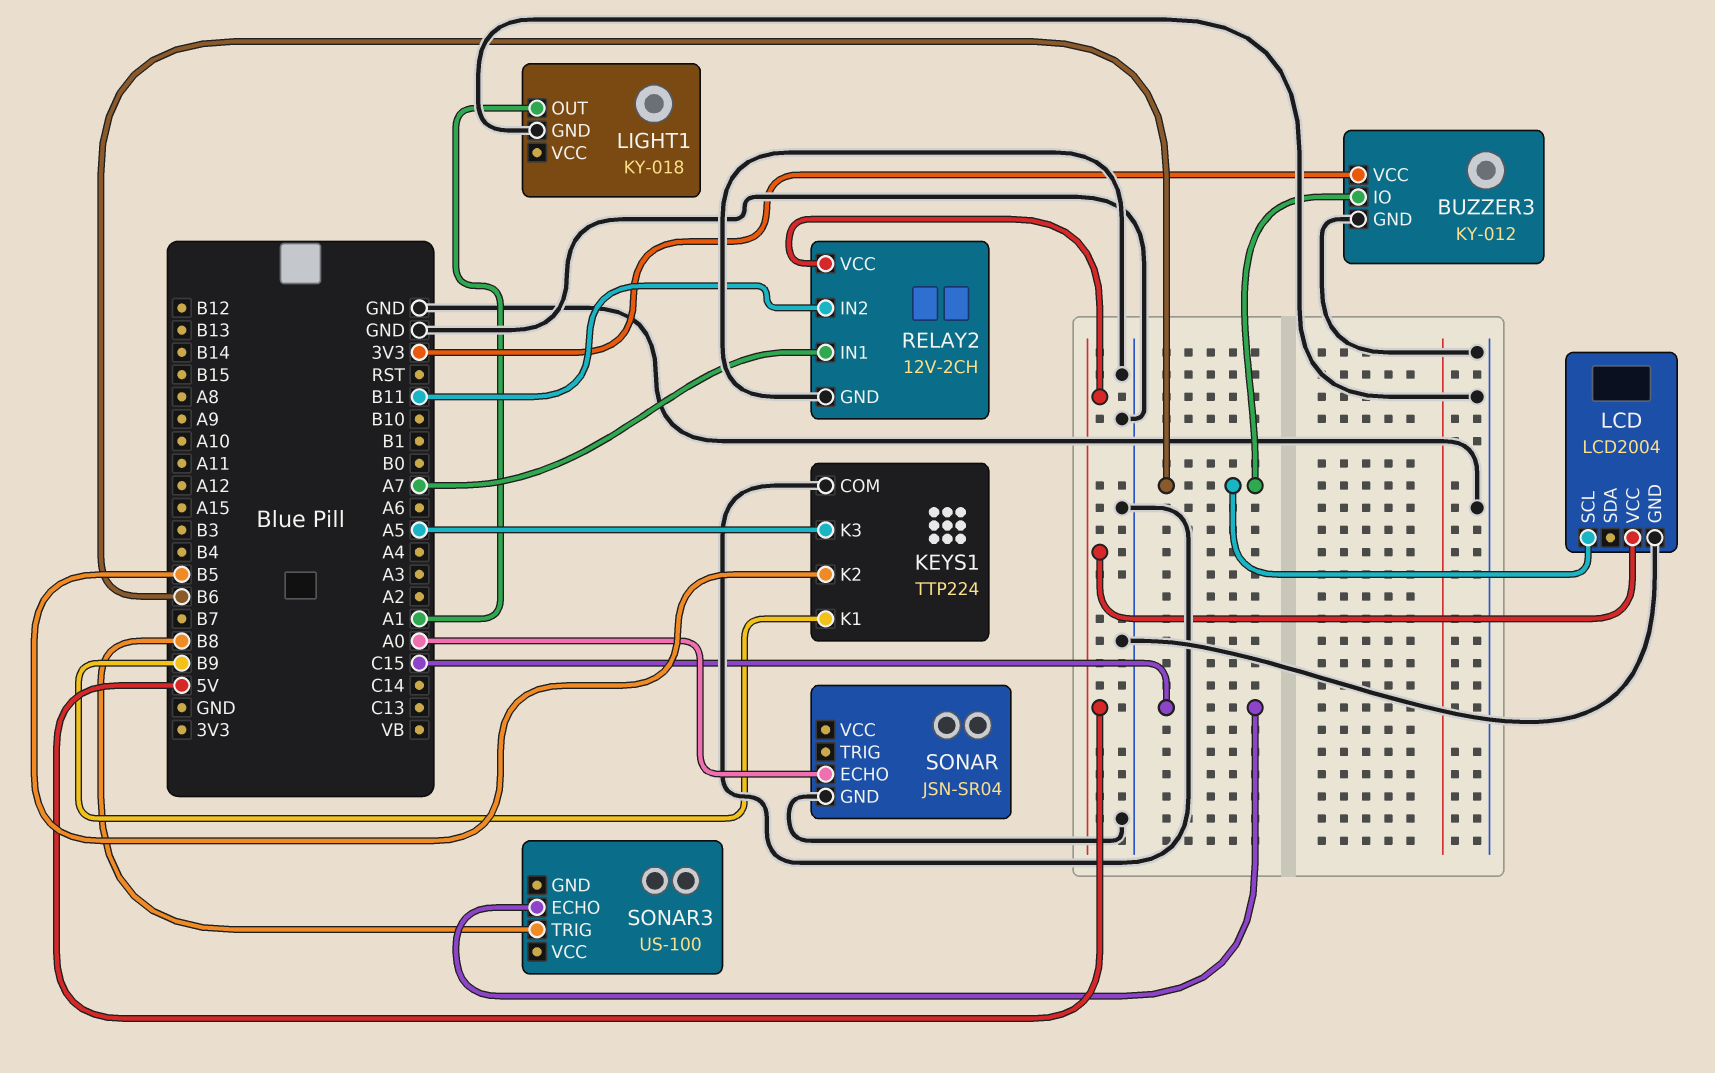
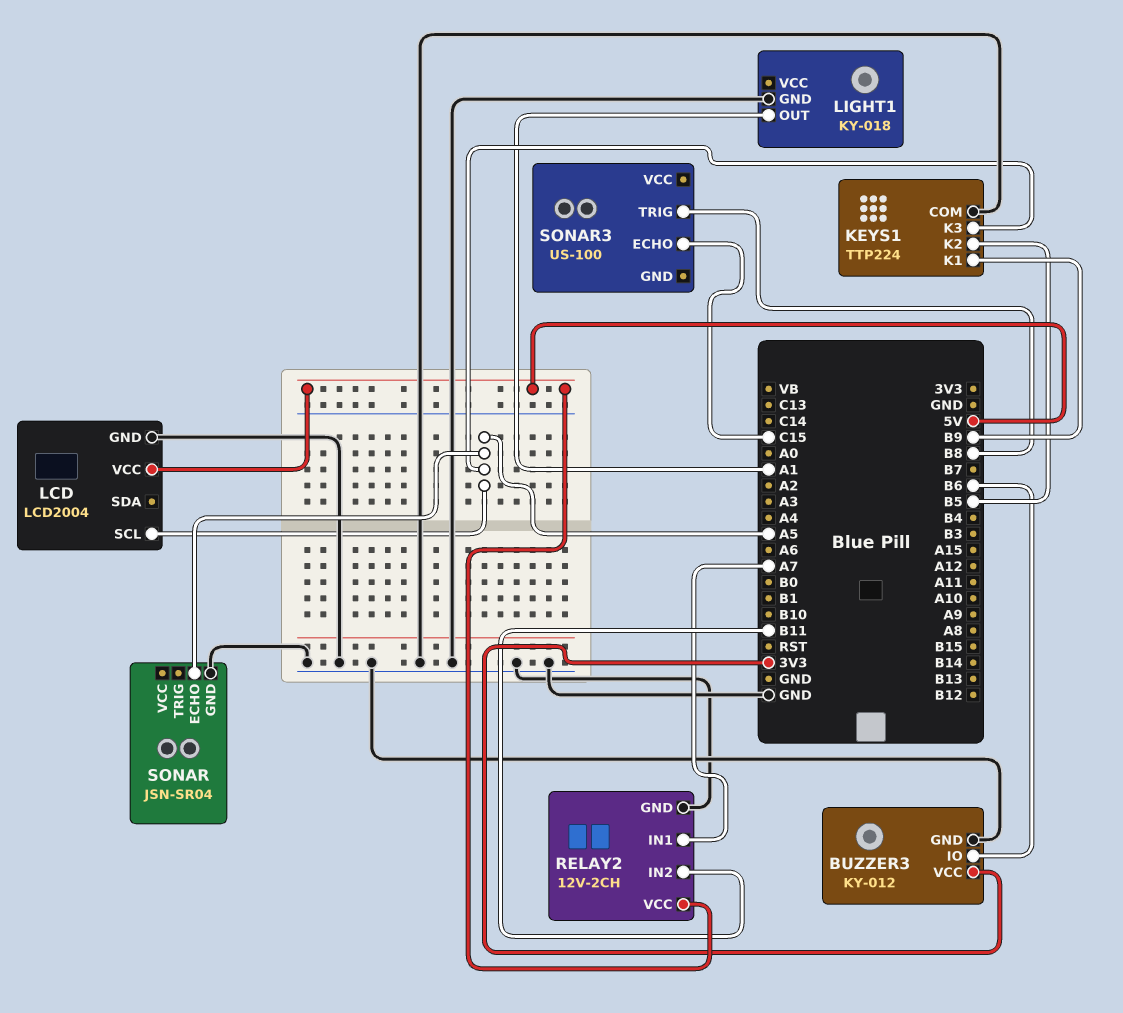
LCD pin SCL: B6 -> A5
SONAR pin ECHO: A0 -> A5

